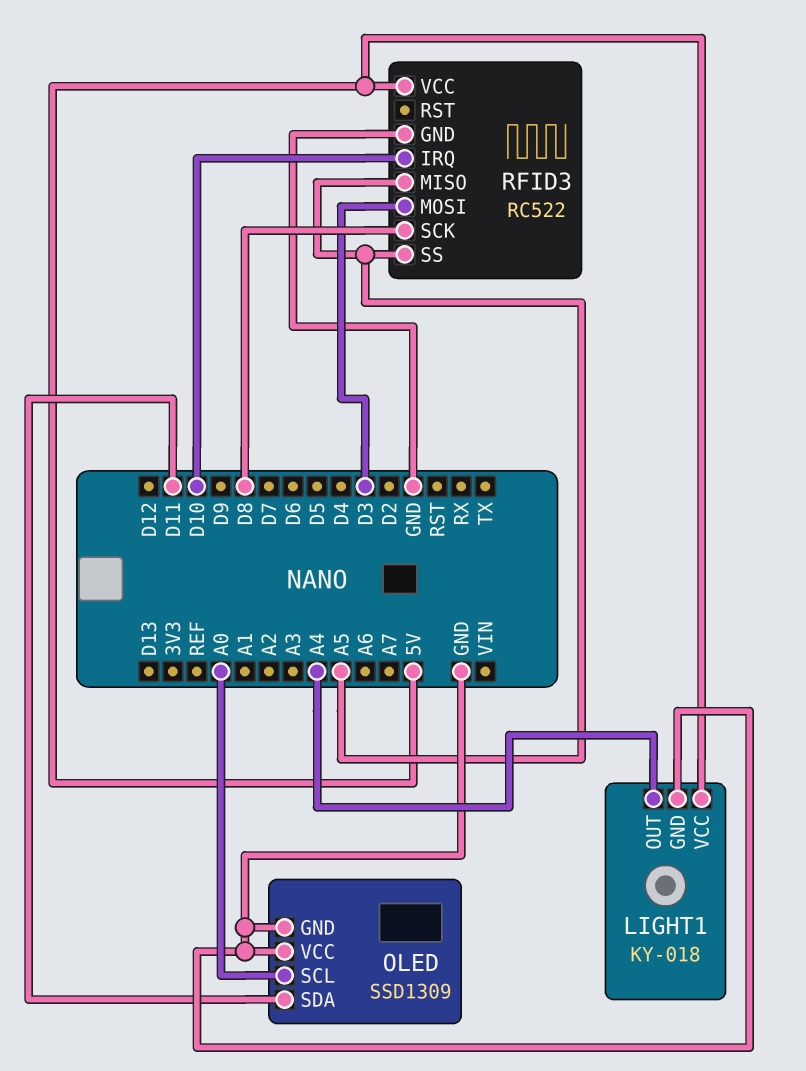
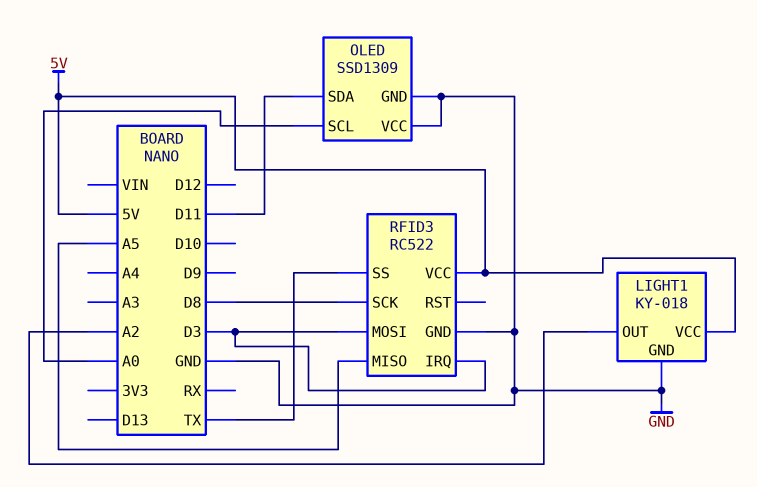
LIGHT1 pin OUT: A4 -> A2
RFID3 pin IRQ: D10 -> D3
RFID3 pin SS: A5 -> TX

